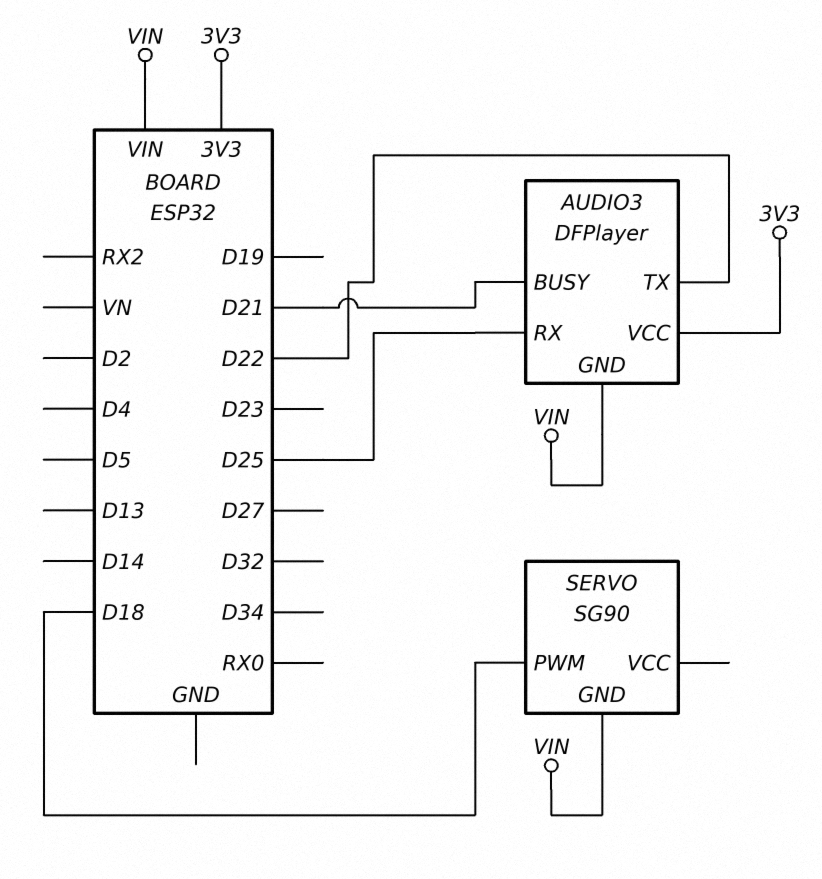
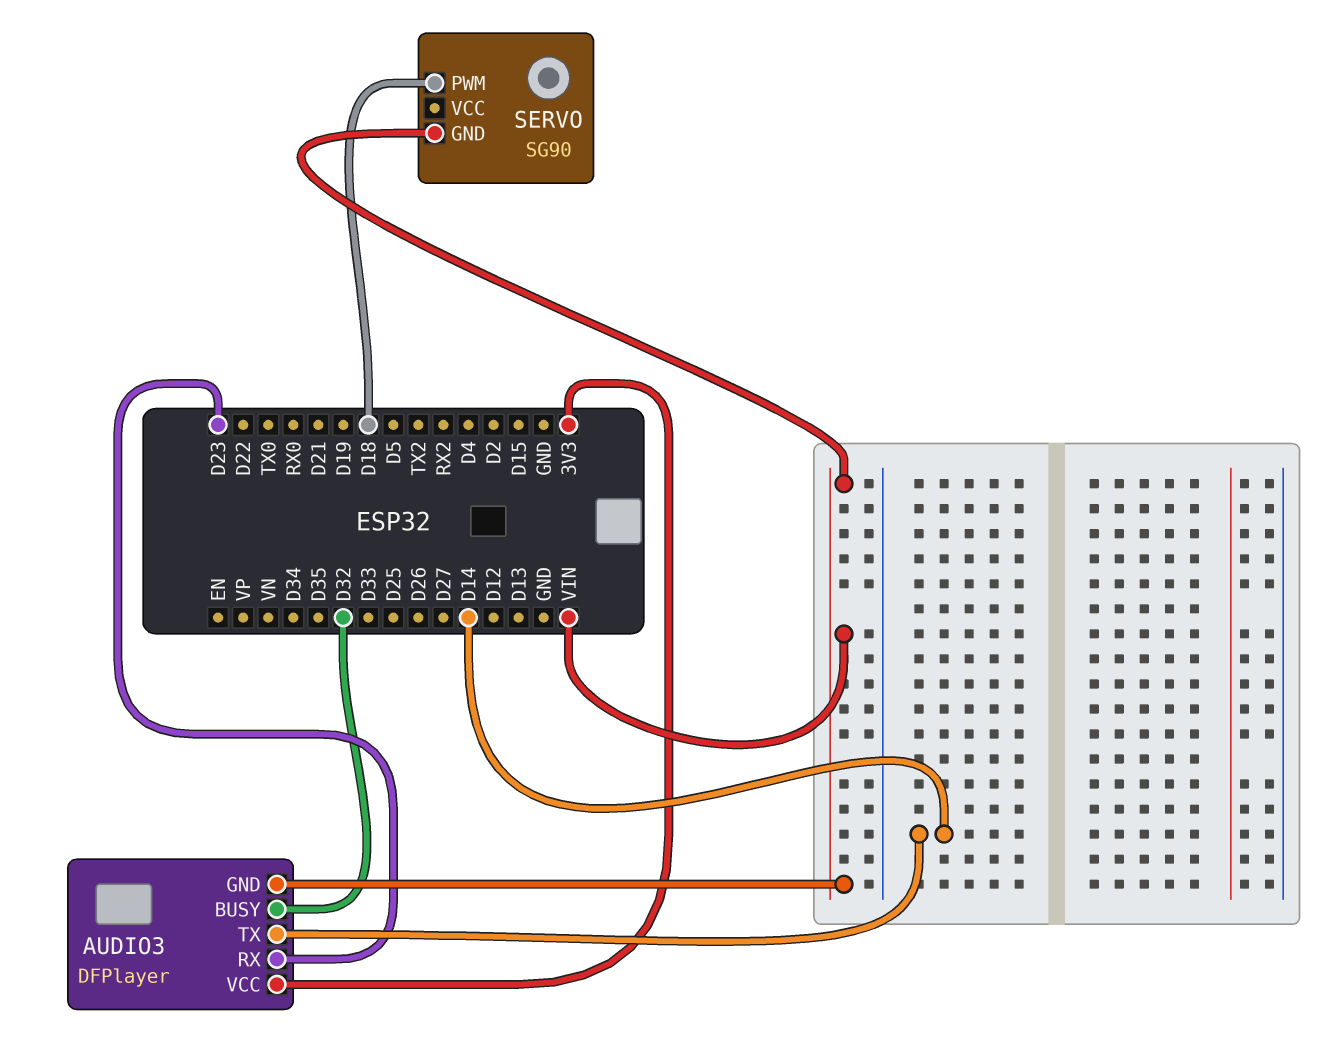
AUDIO3 pin BUSY: D21 -> D32
AUDIO3 pin RX: D25 -> D23
AUDIO3 pin TX: D22 -> D14

